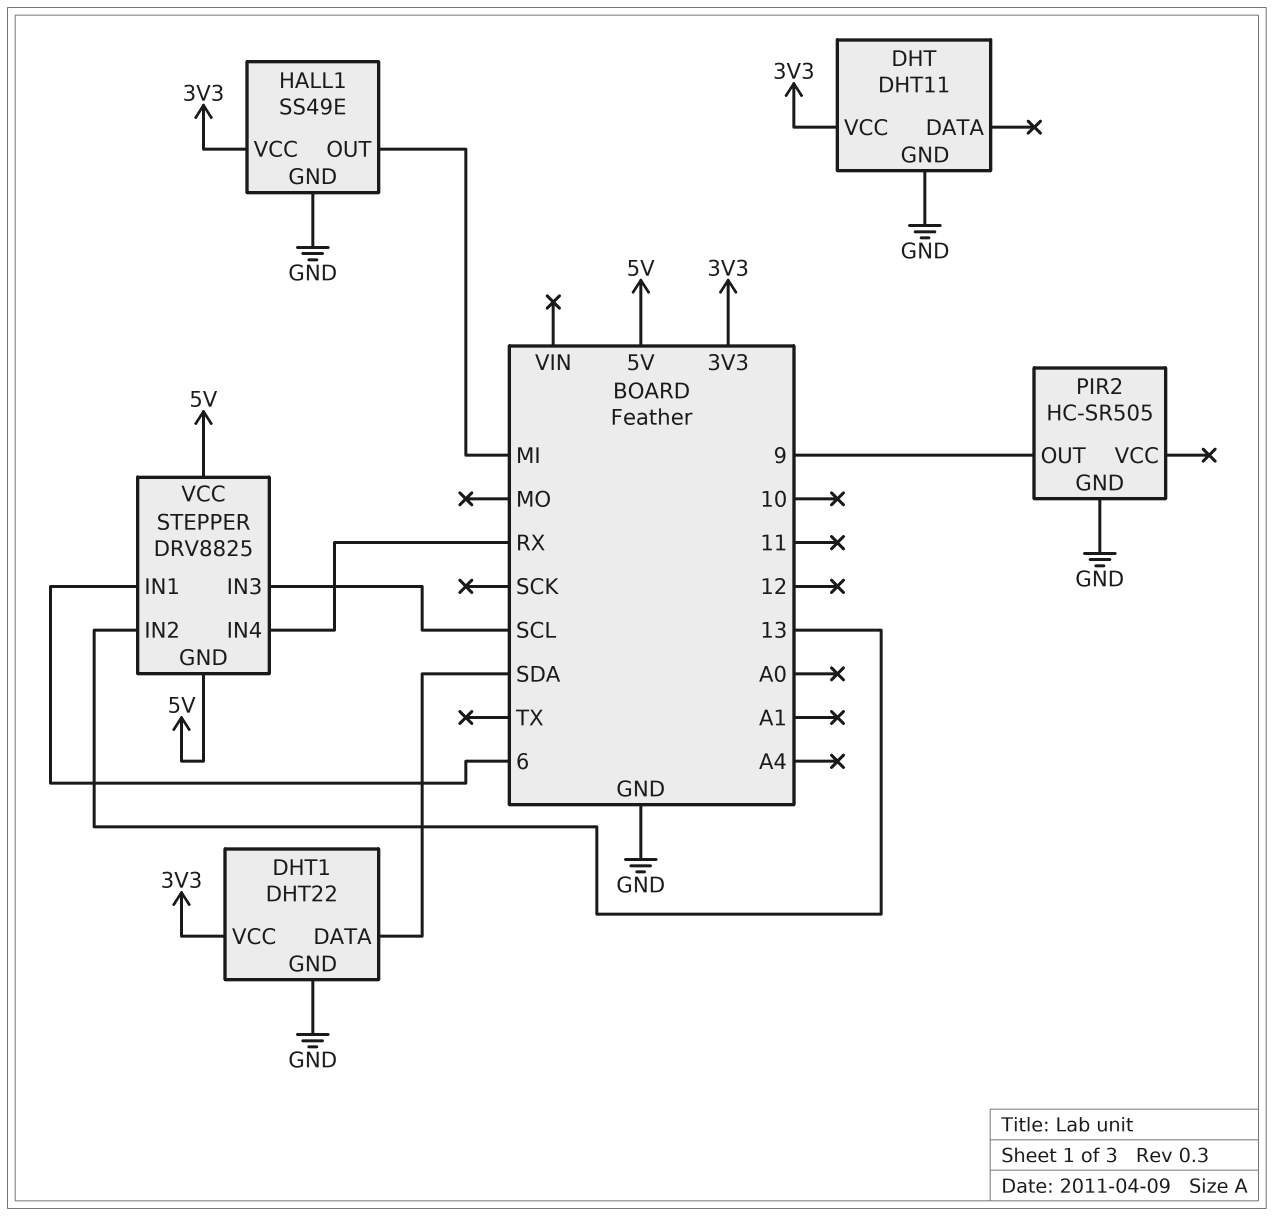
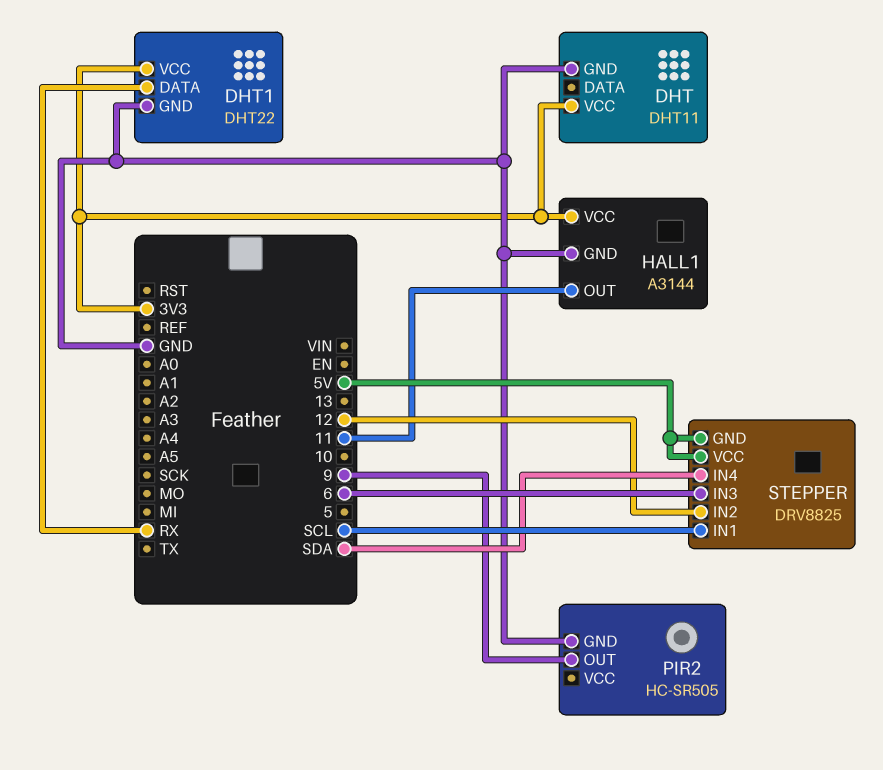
DHT1 pin DATA: SDA -> RX
HALL1: SS49E -> A3144
HALL1 pin OUT: MI -> 11
STEPPER pin IN1: 6 -> SCL
STEPPER pin IN2: 13 -> 12
STEPPER pin IN3: SCL -> 6
STEPPER pin IN4: RX -> SDA

